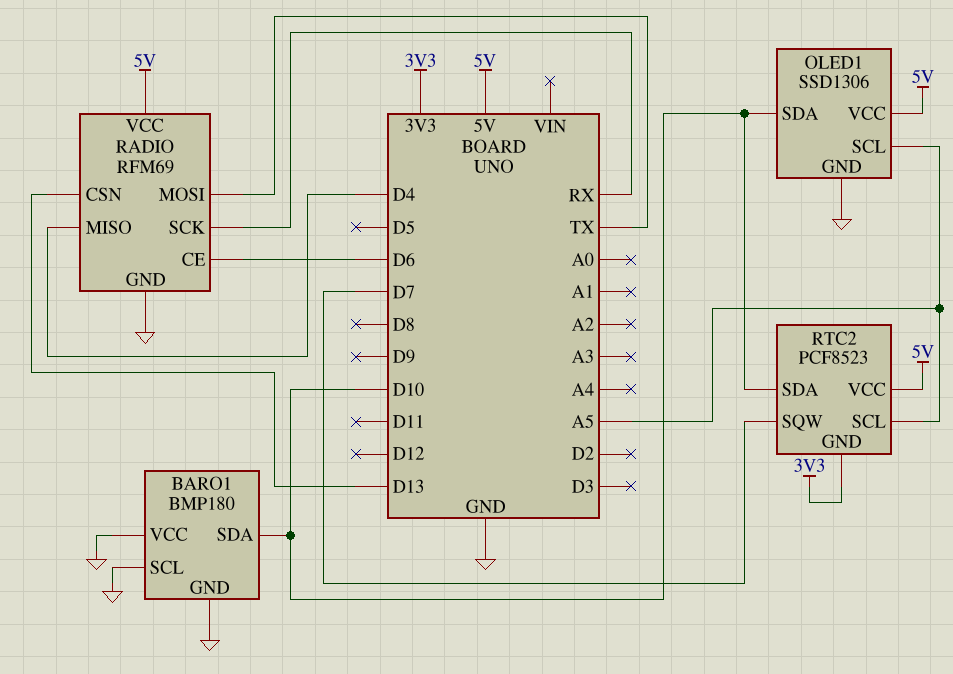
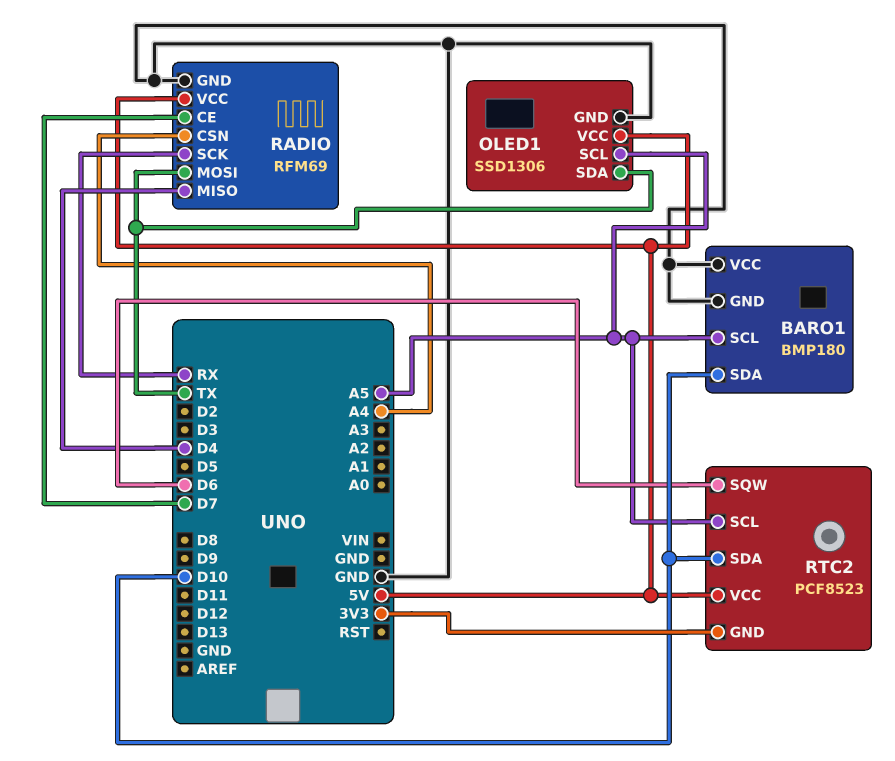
BARO1 pin SCL: GND -> A5
OLED1 pin SDA: D10 -> TX
RADIO pin CE: D6 -> D7
RADIO pin CSN: D13 -> A4
RTC2 pin SQW: D7 -> D6

